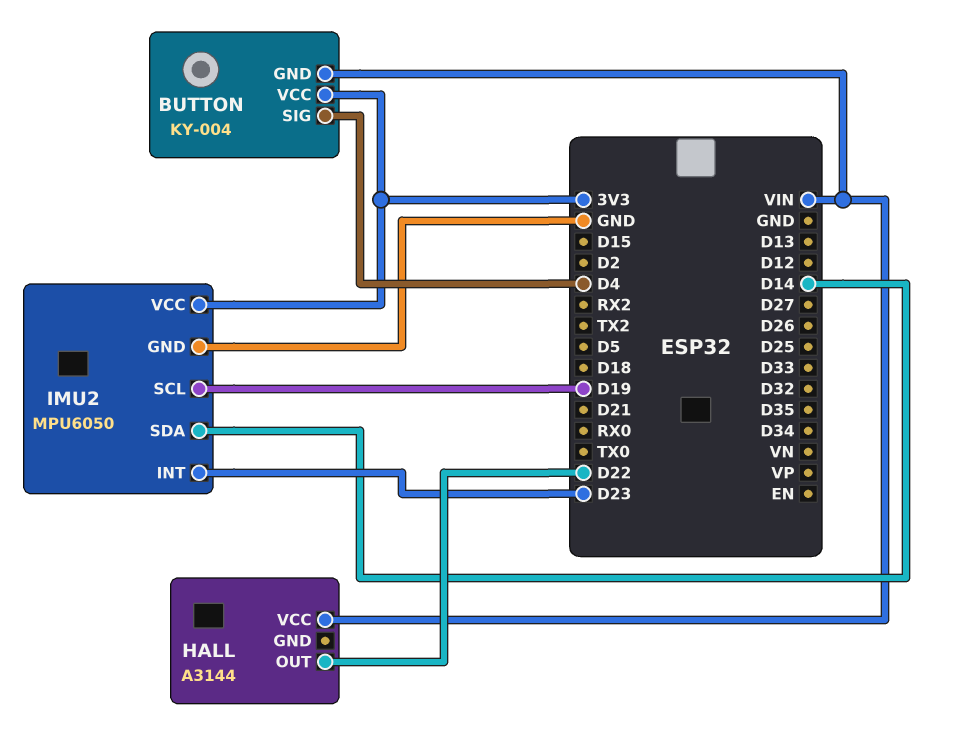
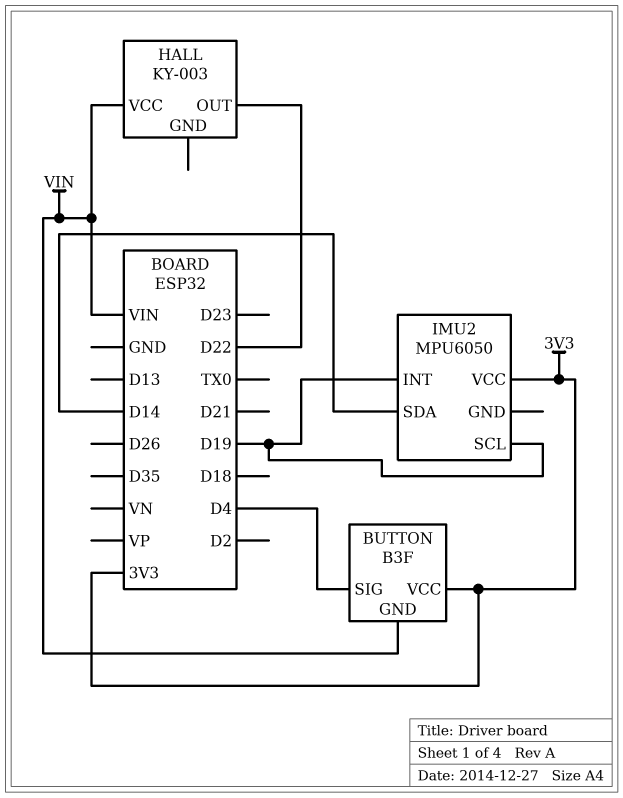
BUTTON: KY-004 -> B3F
HALL: A3144 -> KY-003
IMU2 pin GND: GND -> none
IMU2 pin INT: D23 -> D19

